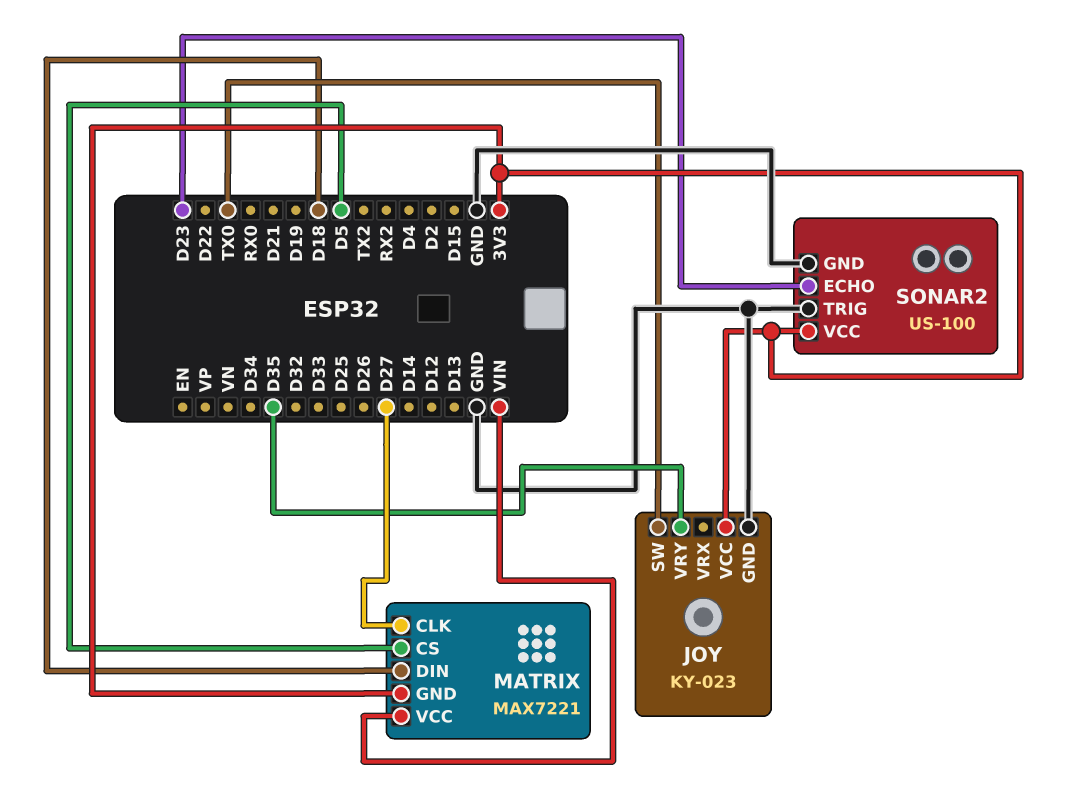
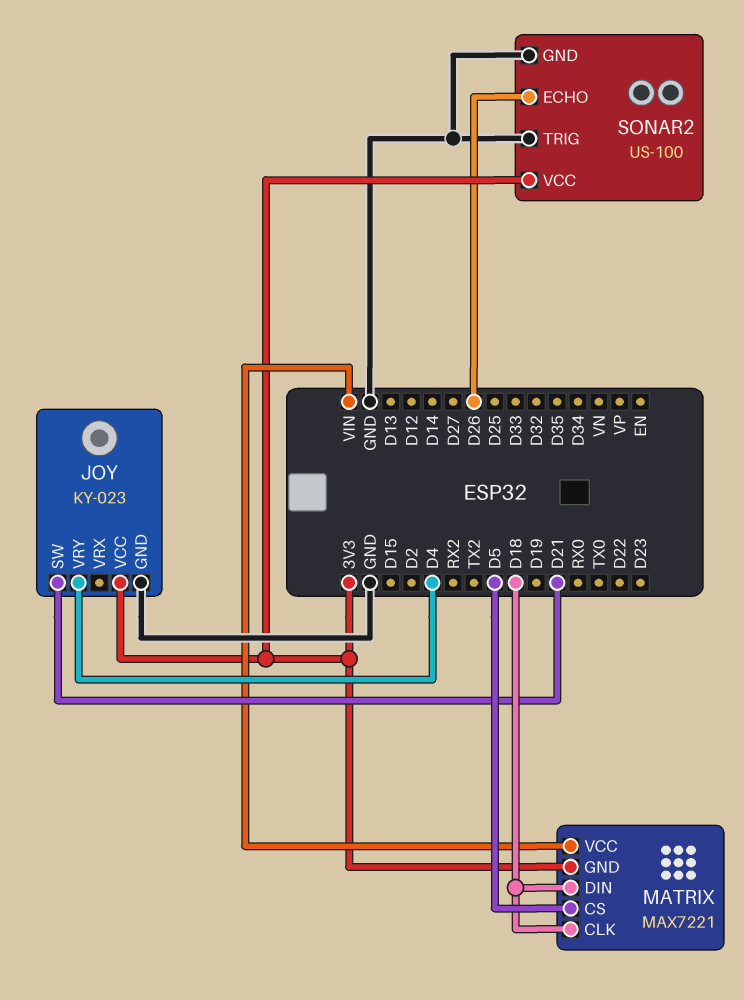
JOY pin SW: TX0 -> D21
JOY pin VRY: D35 -> D4
MATRIX pin CLK: D27 -> D18
SONAR2 pin ECHO: D23 -> D26

